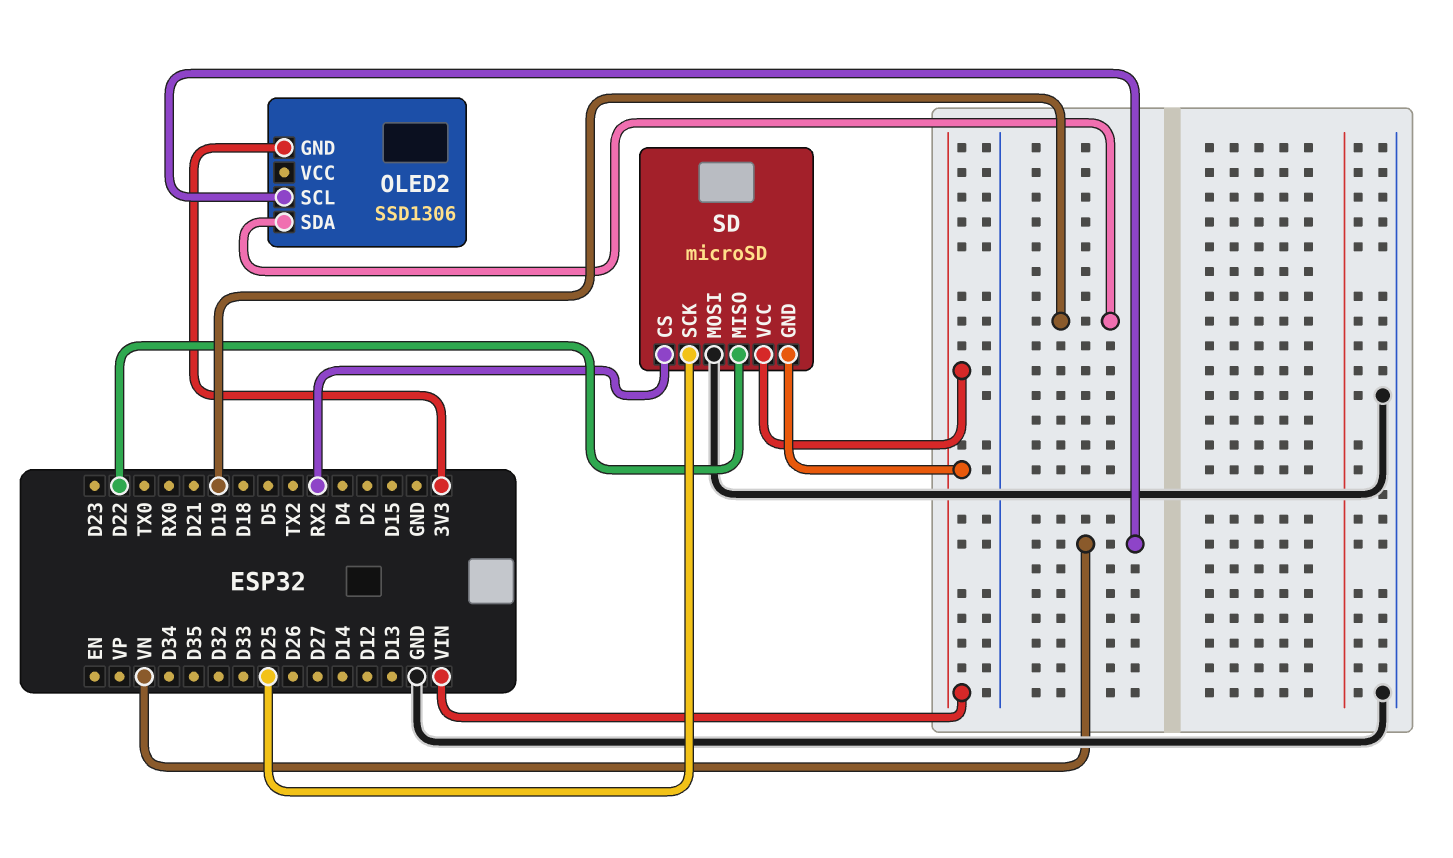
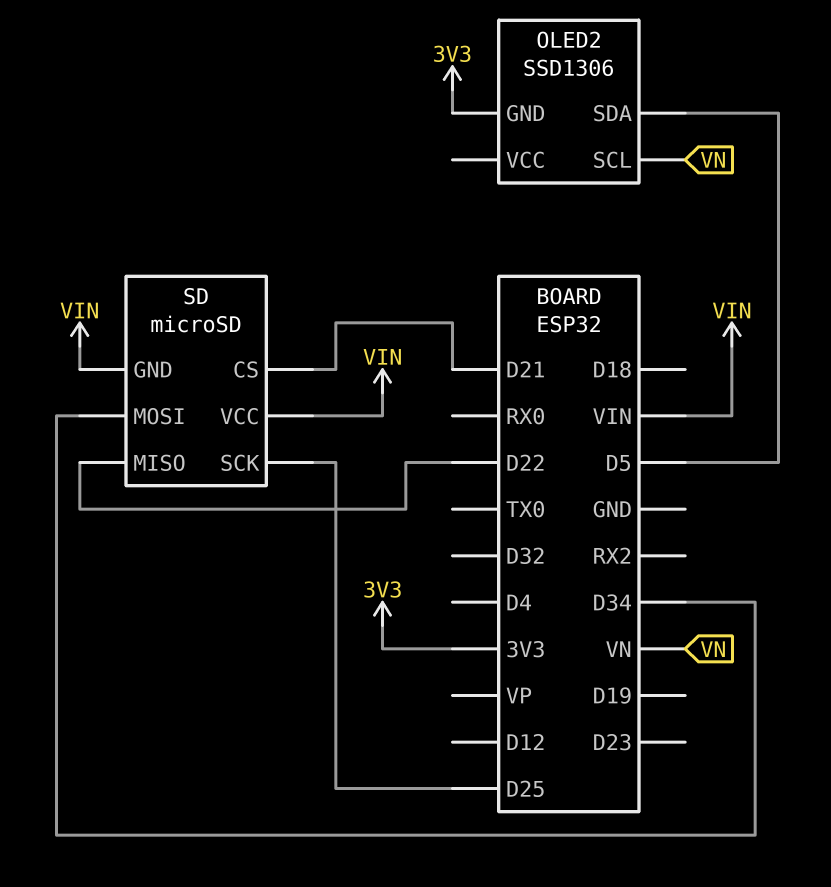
OLED2 pin SDA: D19 -> D5
SD pin CS: RX2 -> D21
SD pin MOSI: GND -> D34

